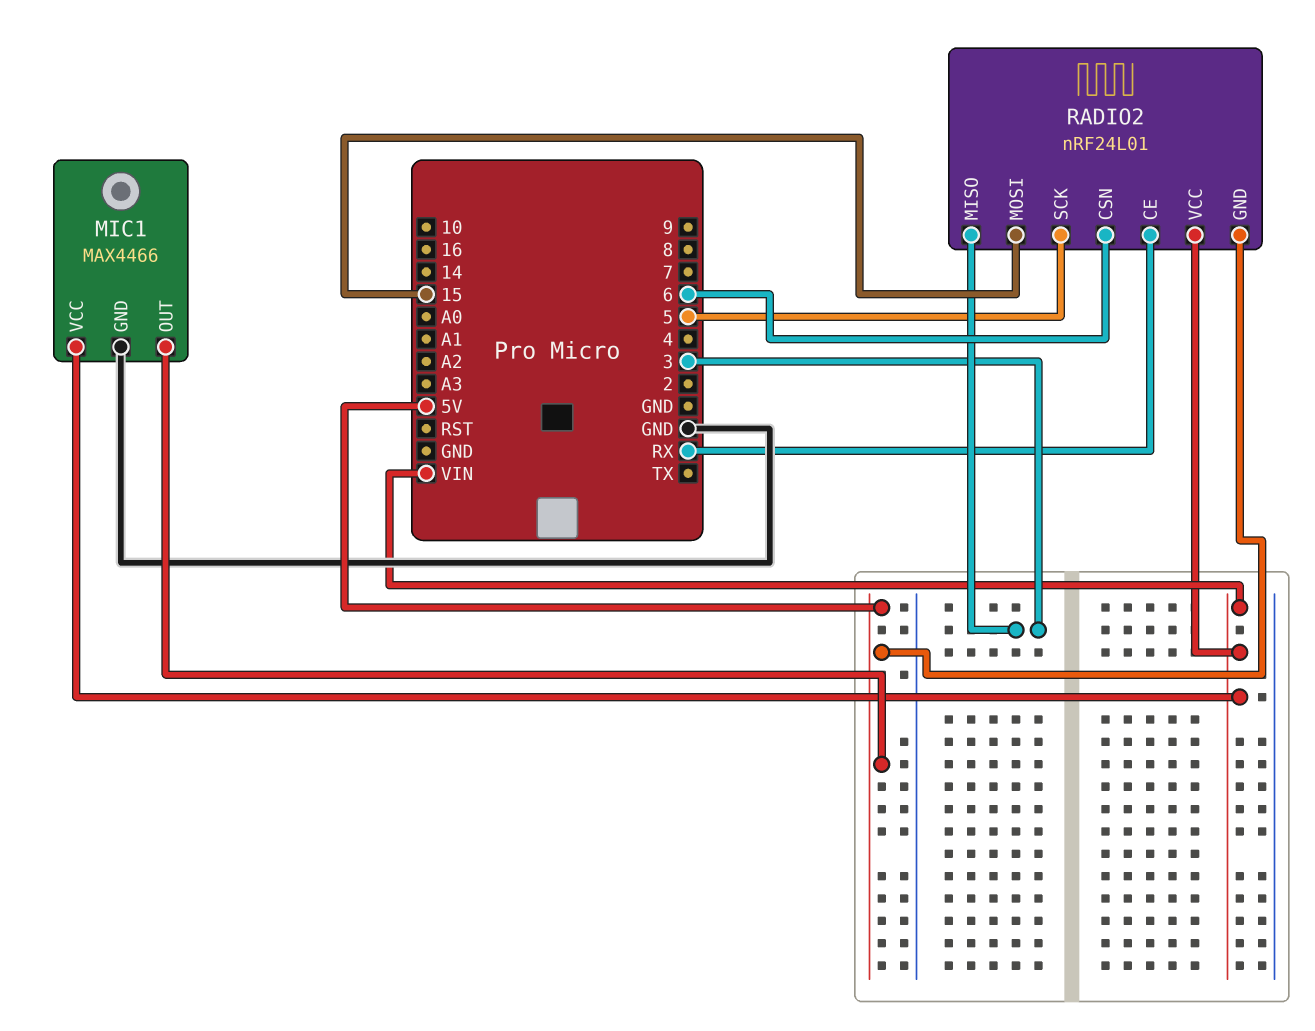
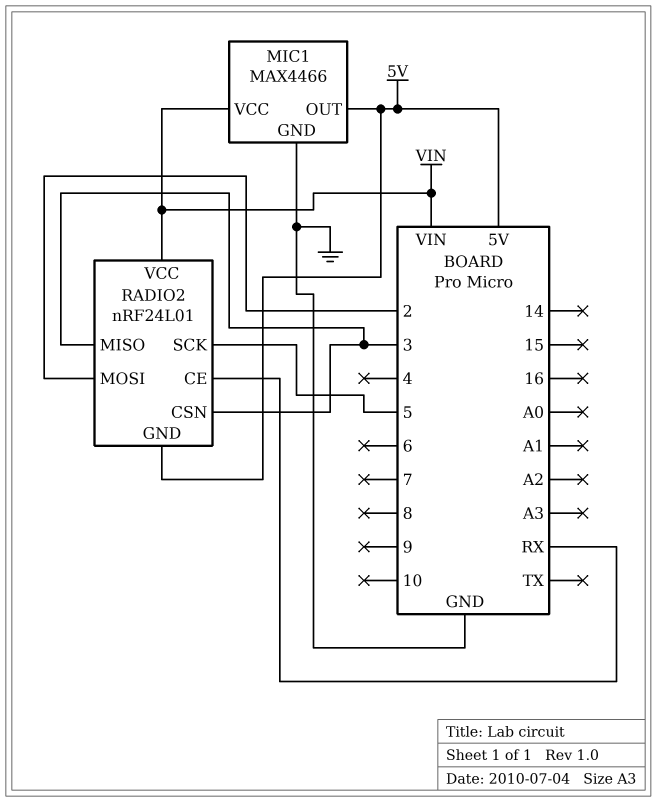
RADIO2 pin CSN: 6 -> 3
RADIO2 pin MOSI: 15 -> 2

